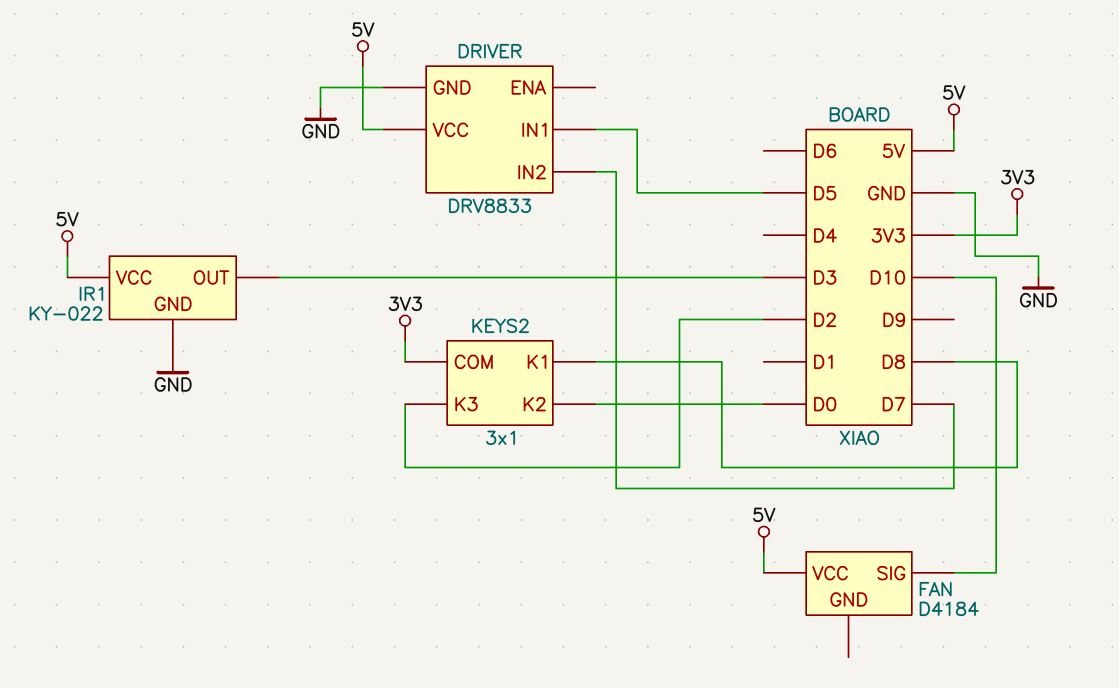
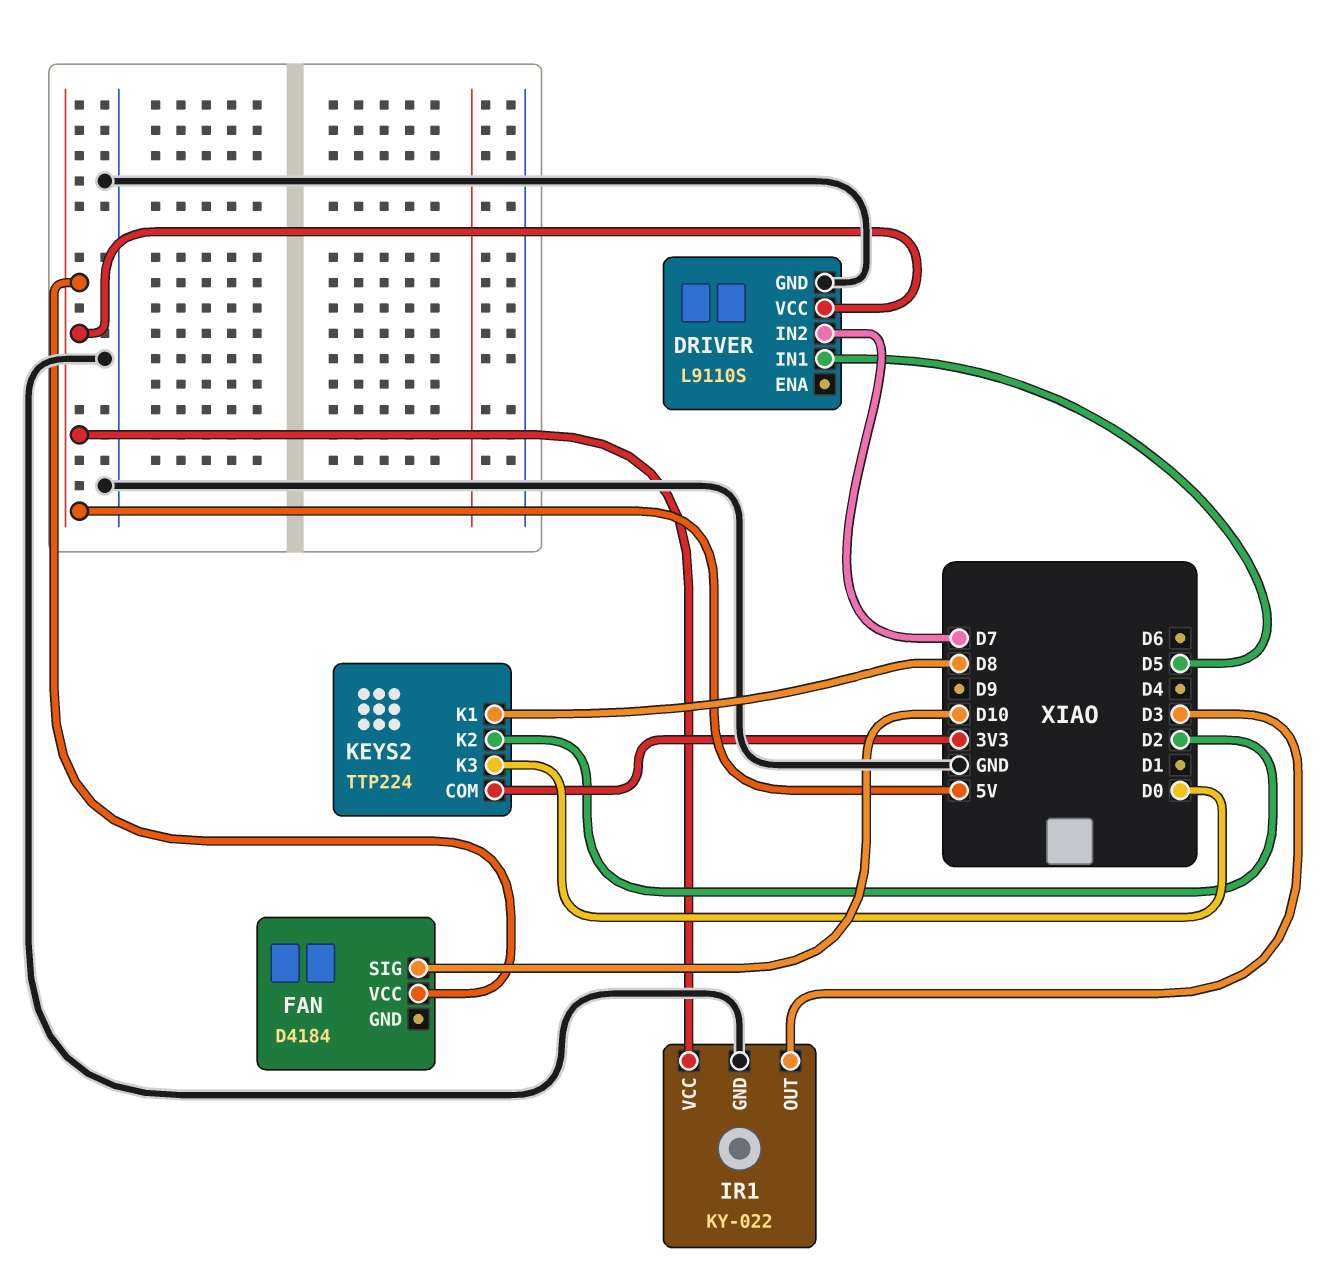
DRIVER: DRV8833 -> L9110S
KEYS2: 3x1 -> TTP224
KEYS2 pin K2: D0 -> D2
KEYS2 pin K3: D2 -> D0

